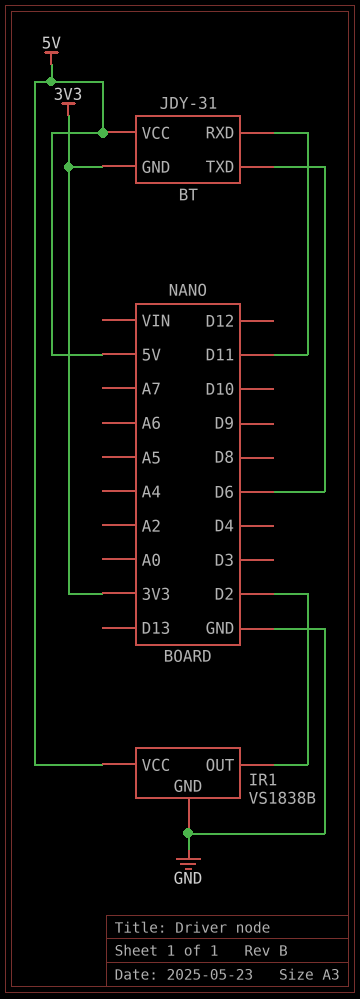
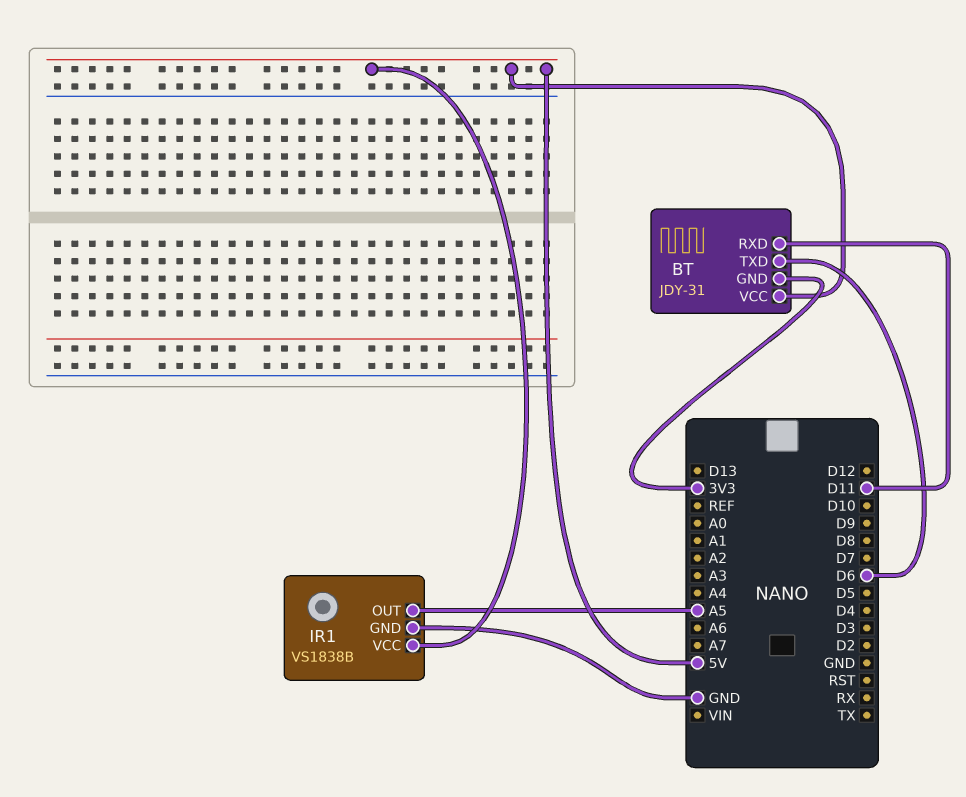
IR1 pin OUT: D2 -> A5

